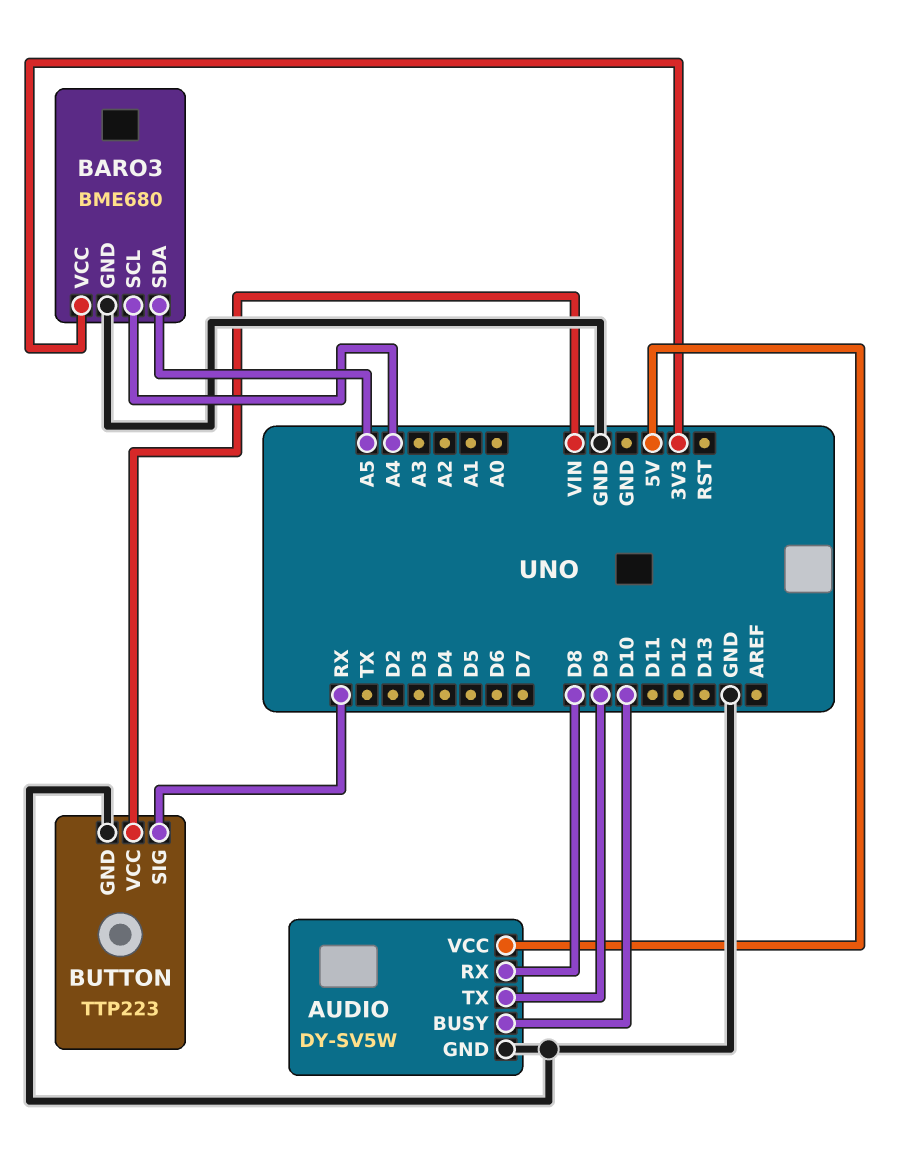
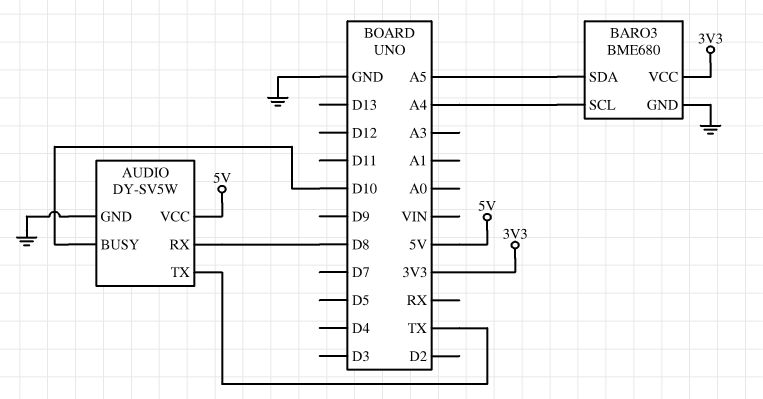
AUDIO pin TX: D9 -> TX
BUTTON: TTP223 -> none
BUTTON pin GND: GND -> none
BUTTON pin SIG: RX -> none
BUTTON pin VCC: VIN -> none

